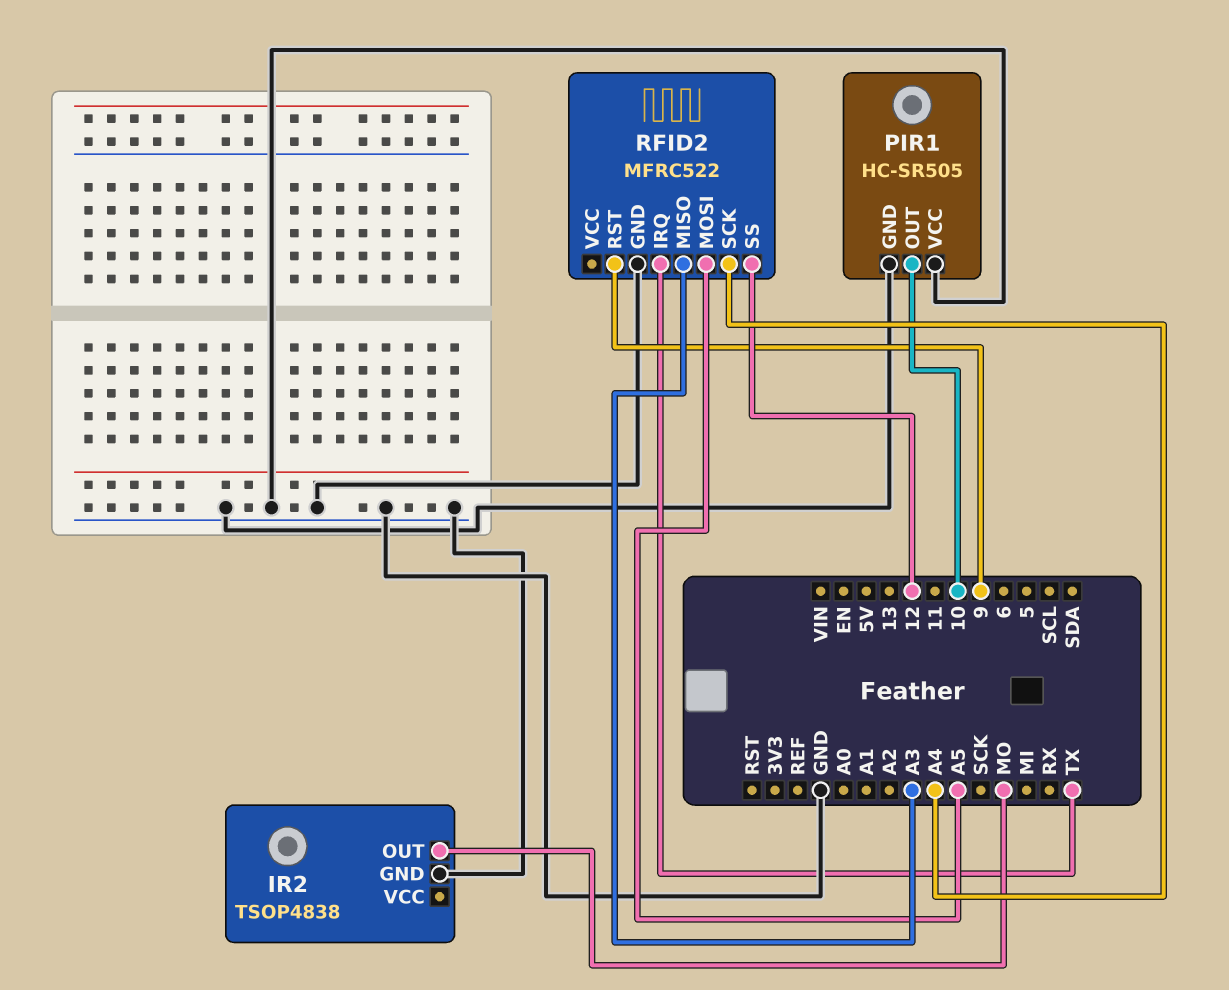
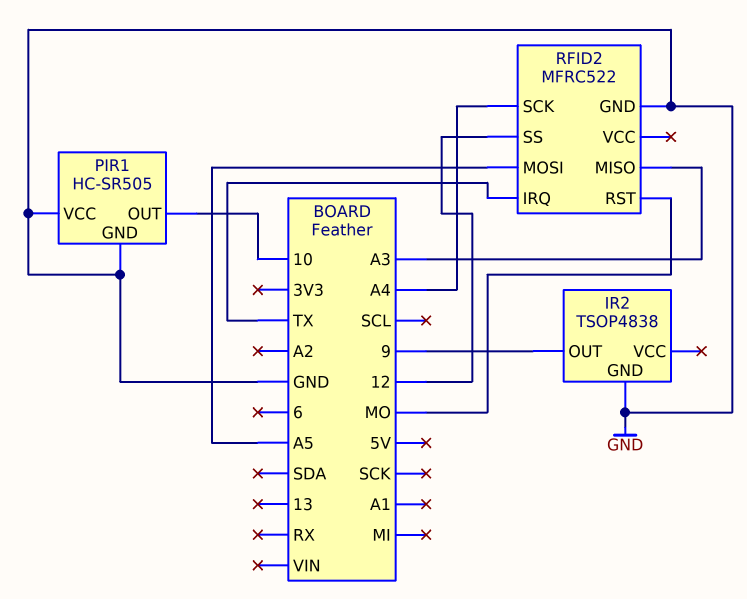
IR2 pin OUT: MO -> 9
RFID2 pin RST: 9 -> MO

